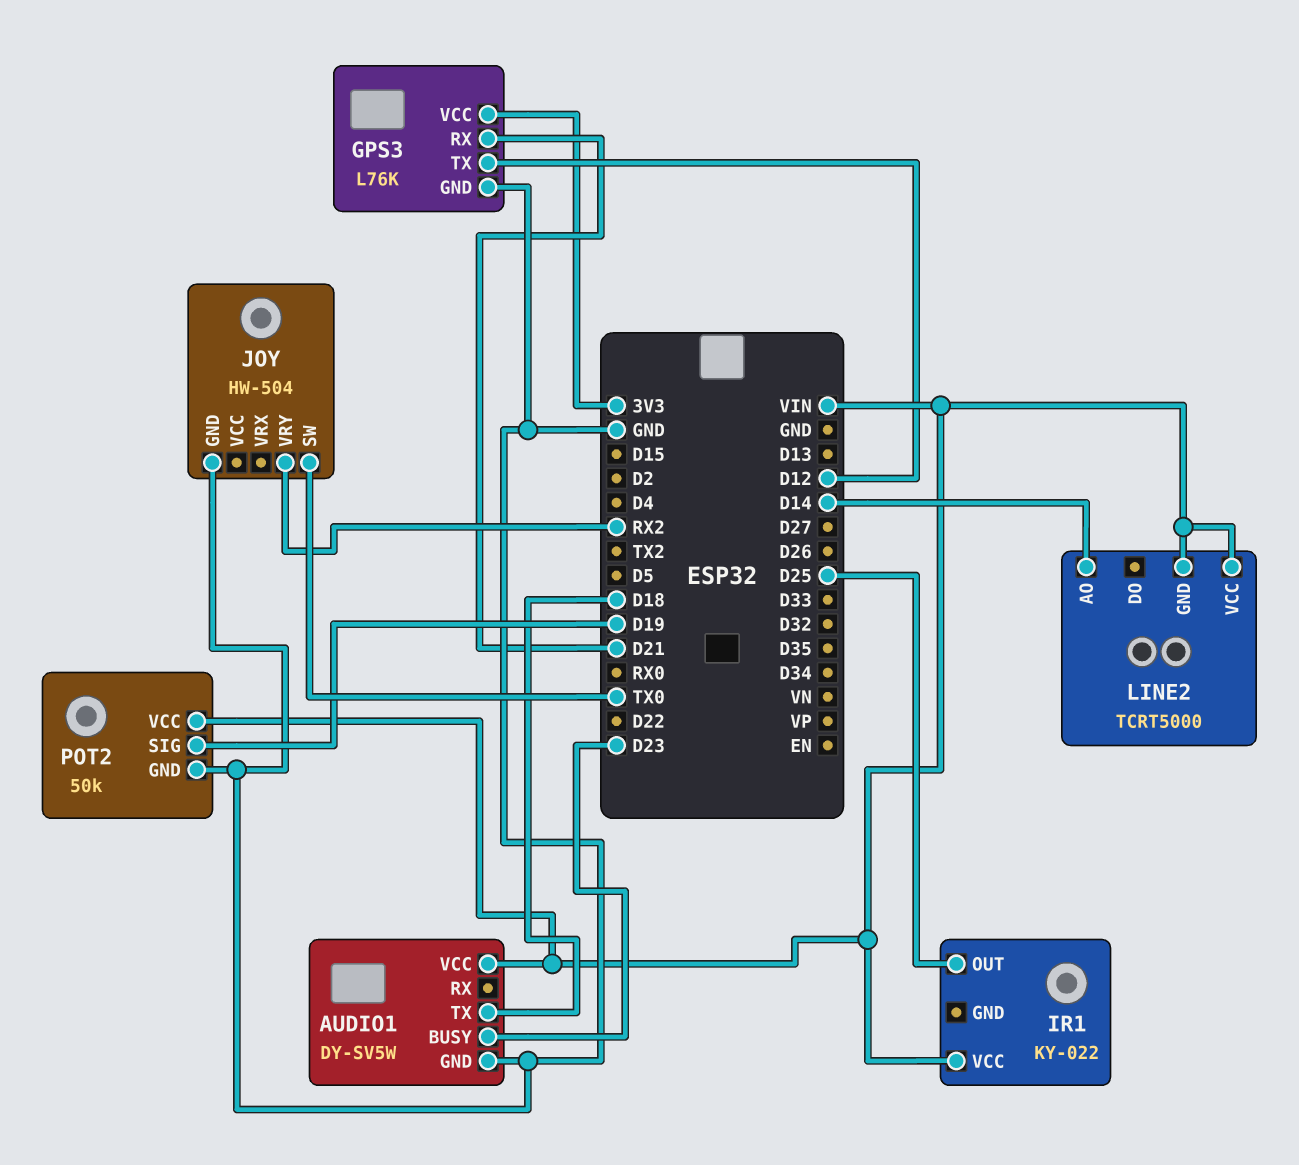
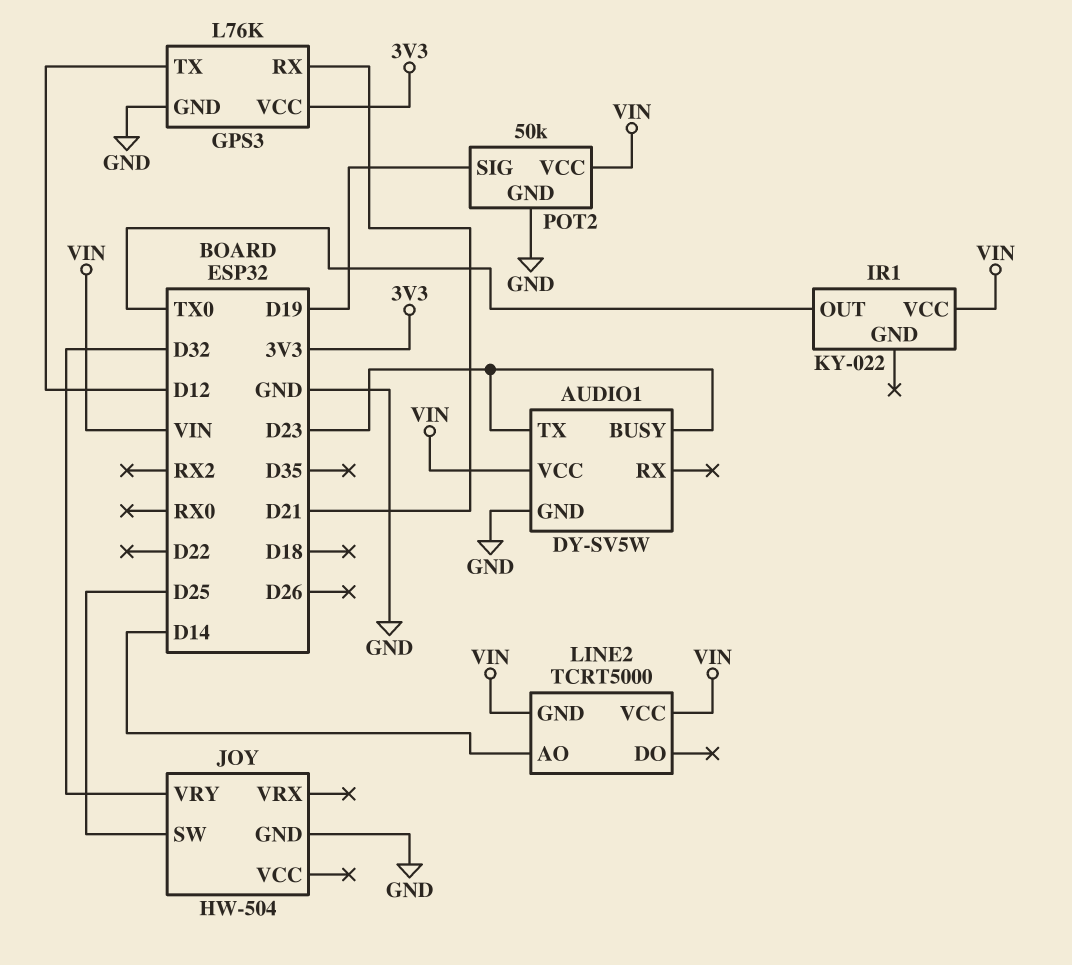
AUDIO1 pin TX: D18 -> D23
IR1 pin OUT: D25 -> TX0
JOY pin SW: TX0 -> D25
JOY pin VRY: RX2 -> D32

